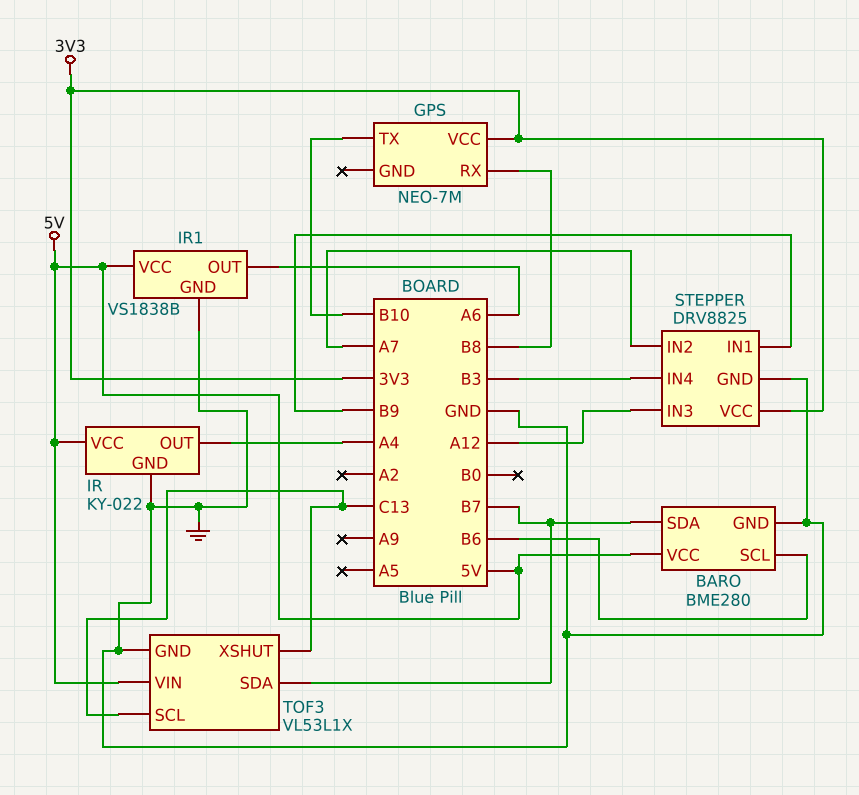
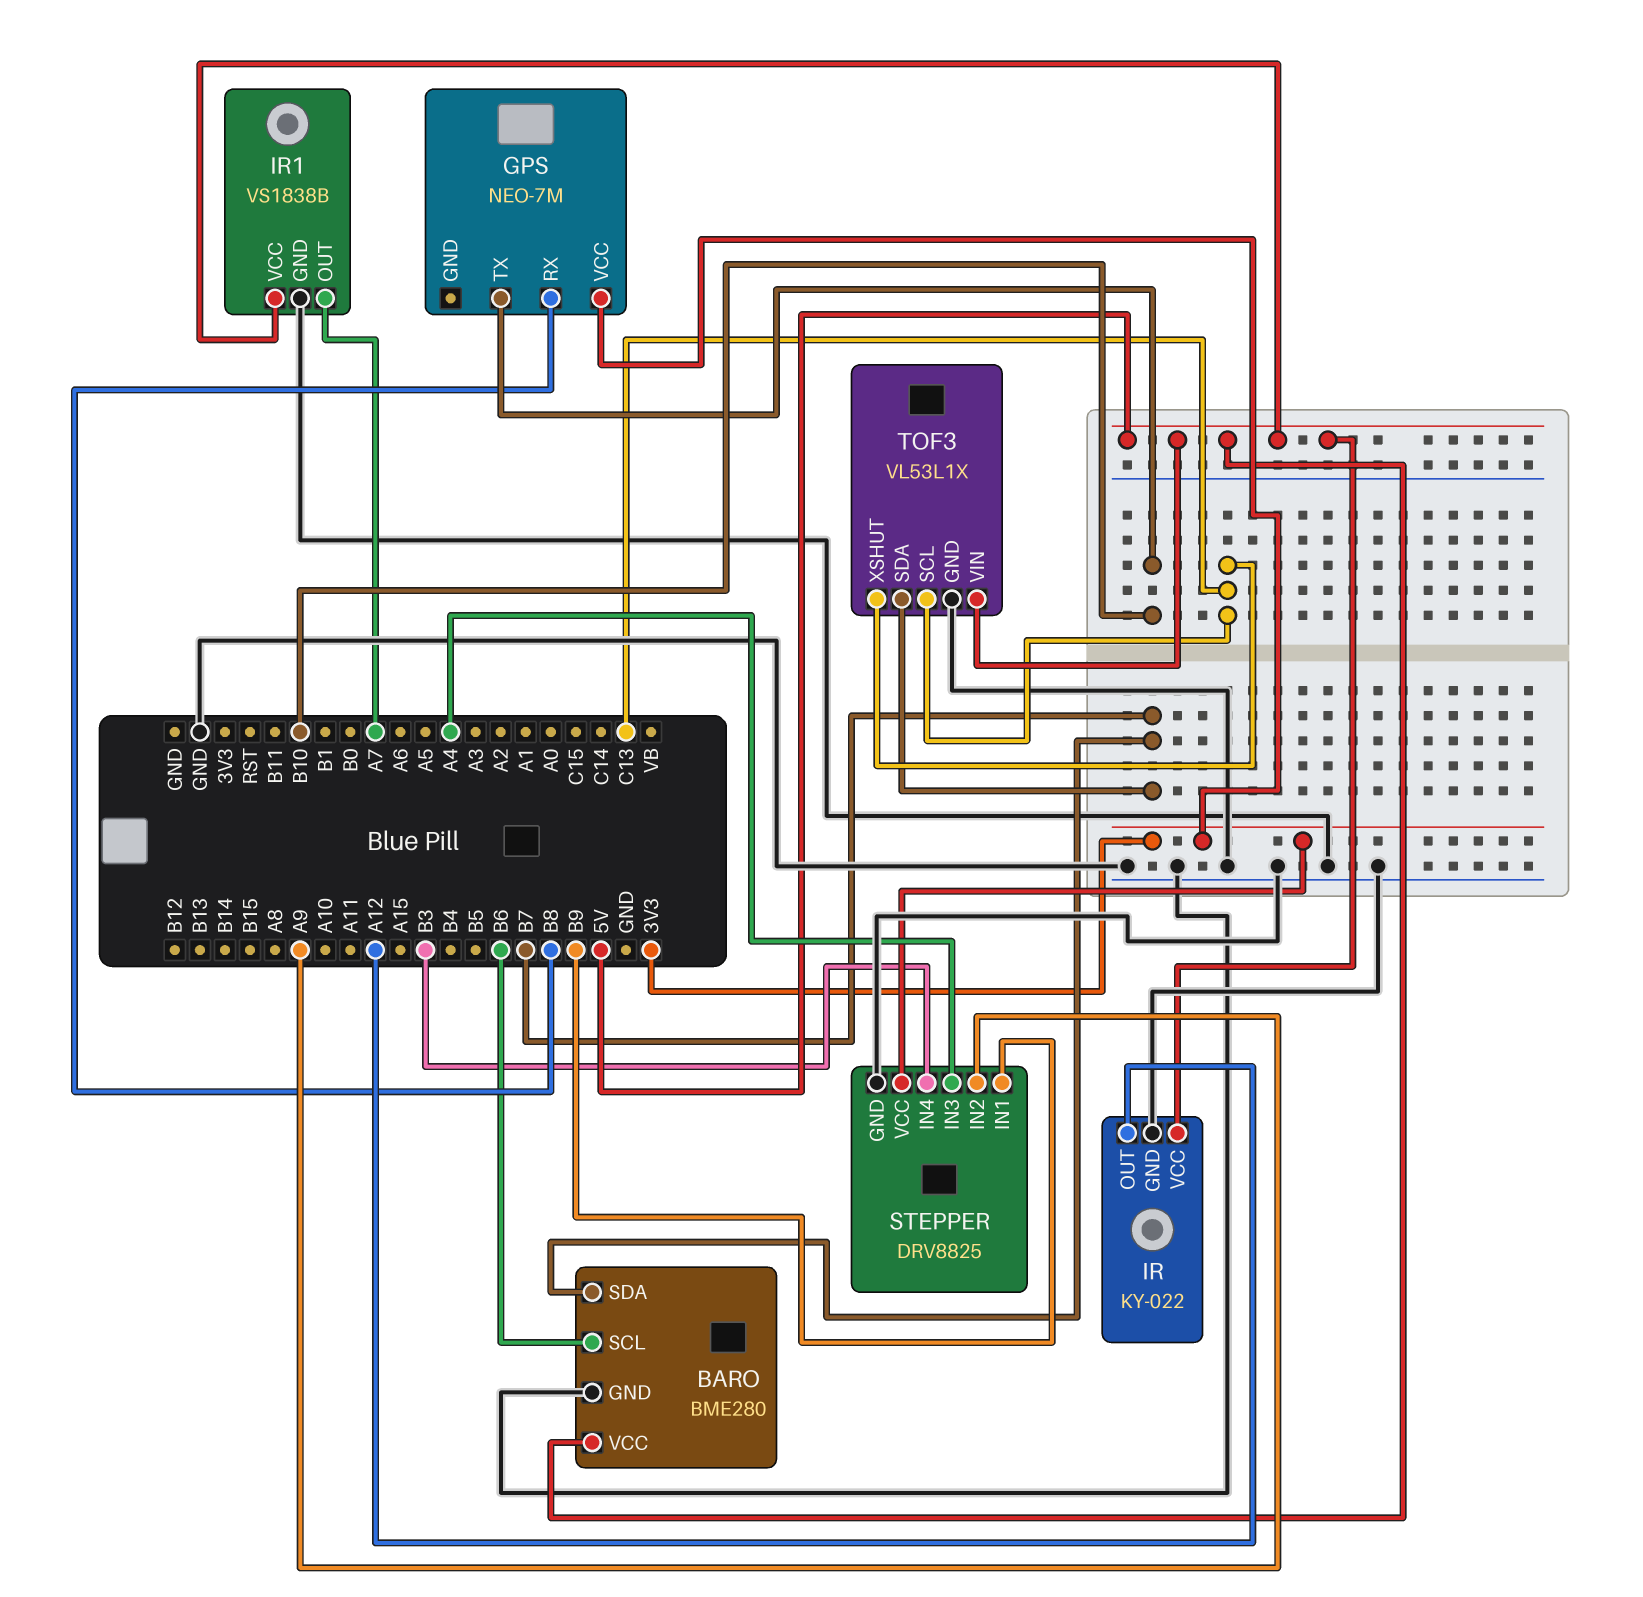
IR pin OUT: A4 -> A12
IR1 pin OUT: A6 -> A7
STEPPER pin IN2: A7 -> A9
STEPPER pin IN3: A12 -> A4

